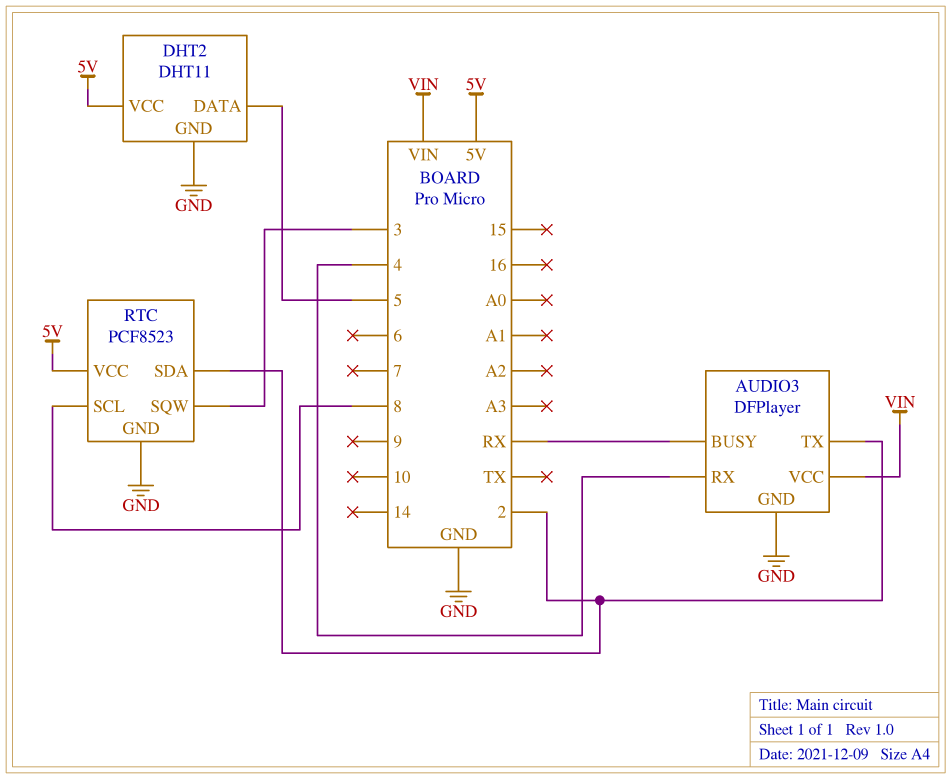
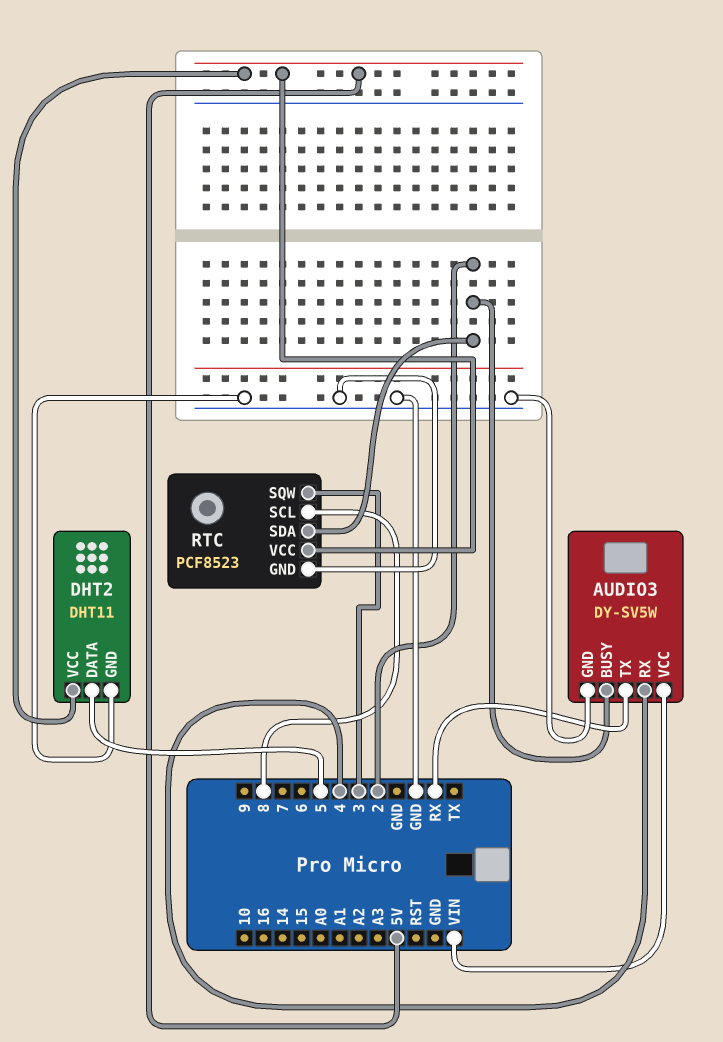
AUDIO3: DFPlayer -> DY-SV5W
AUDIO3 pin BUSY: RX -> 2
AUDIO3 pin TX: 2 -> RX

